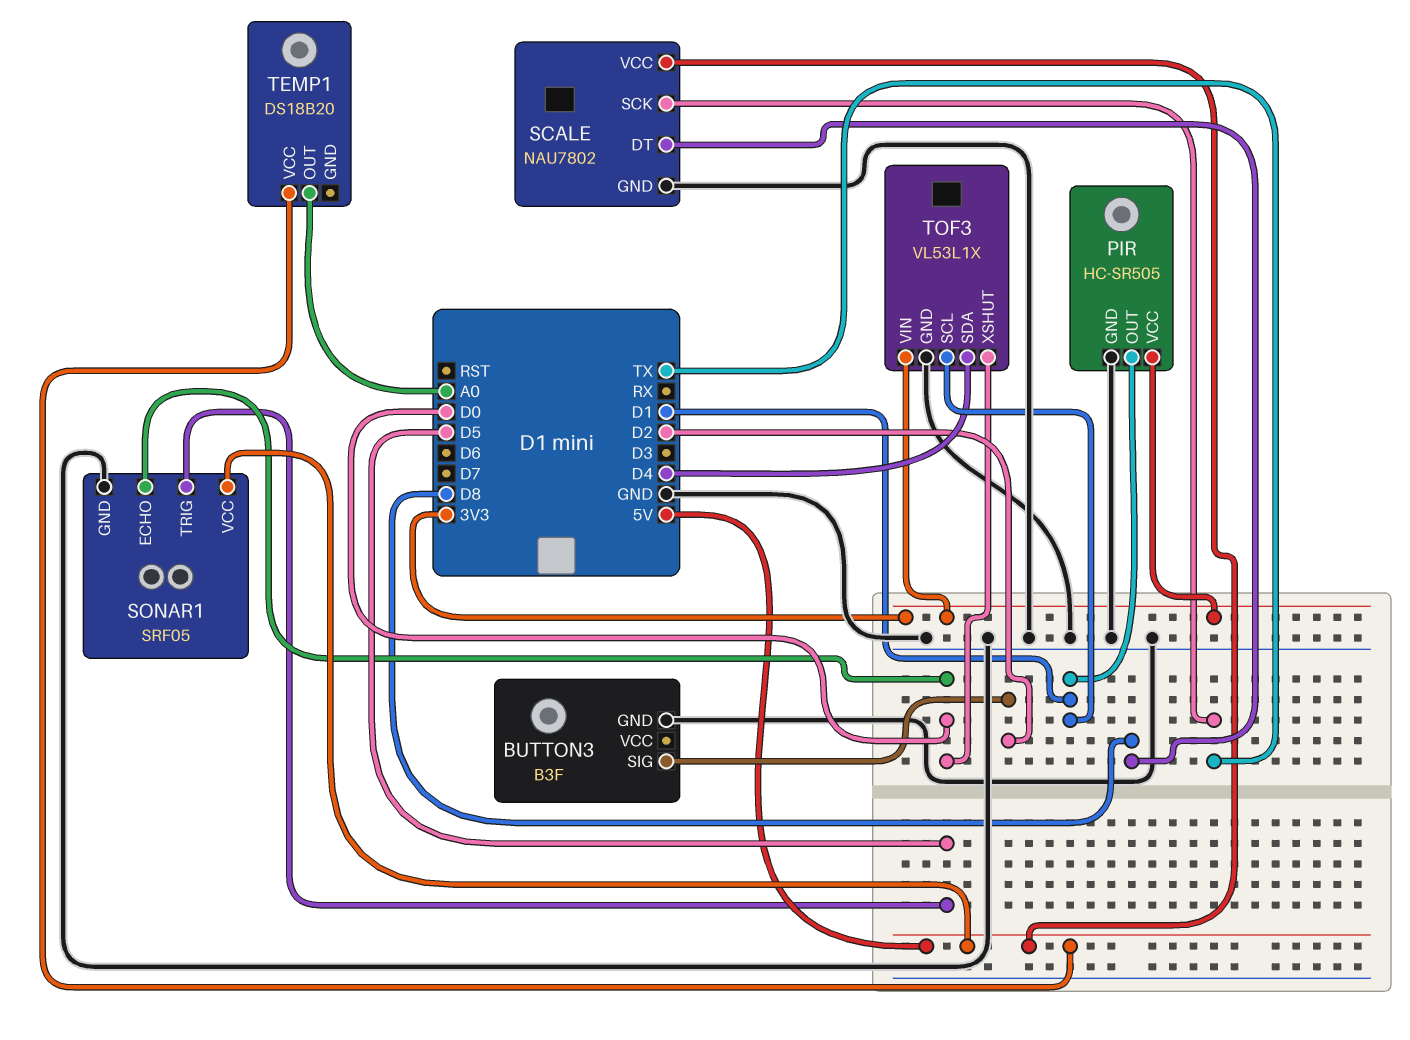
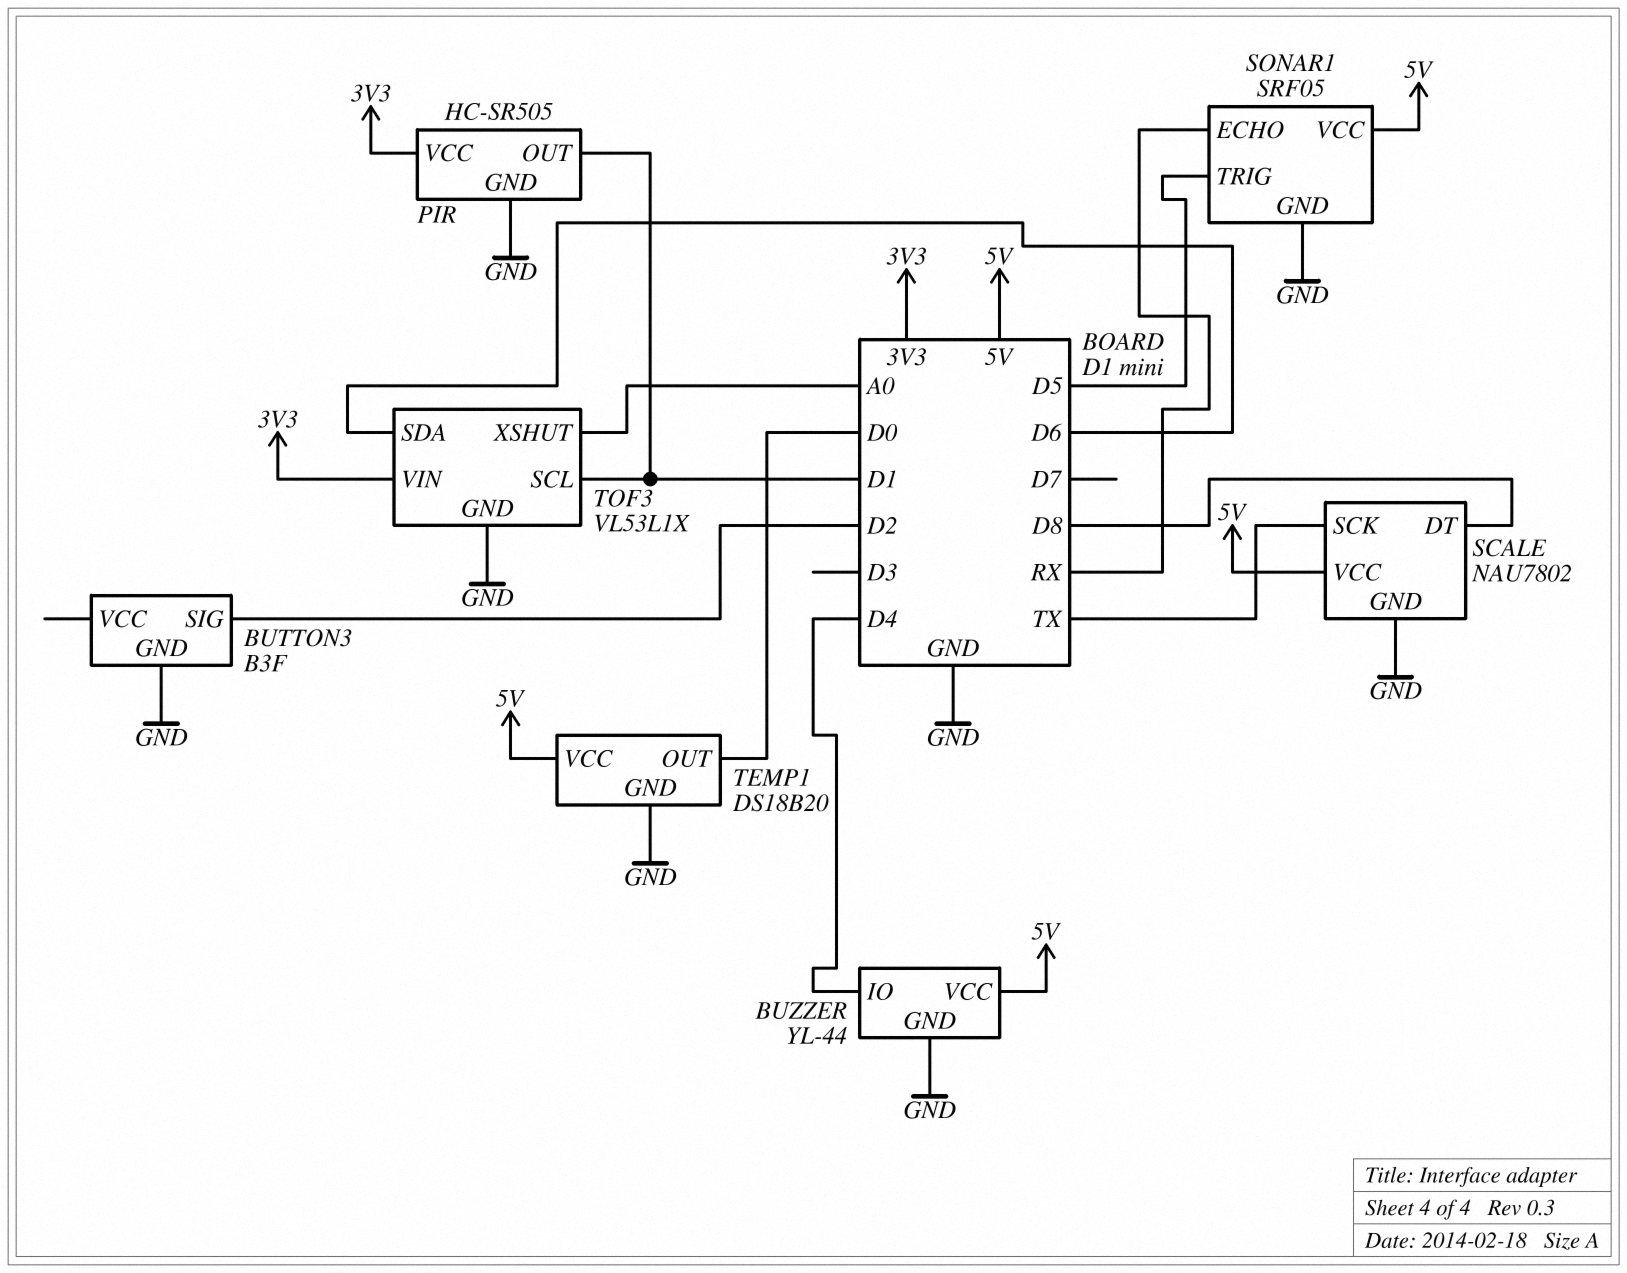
BUZZER: none -> YL-44
BUZZER pin GND: none -> GND
BUZZER pin IO: none -> D4
BUZZER pin VCC: none -> 5V
SONAR1 pin ECHO: D0 -> RX
TEMP1 pin GND: none -> GND
TEMP1 pin OUT: A0 -> D0
TOF3 pin SDA: D4 -> D6
TOF3 pin XSHUT: D0 -> A0

